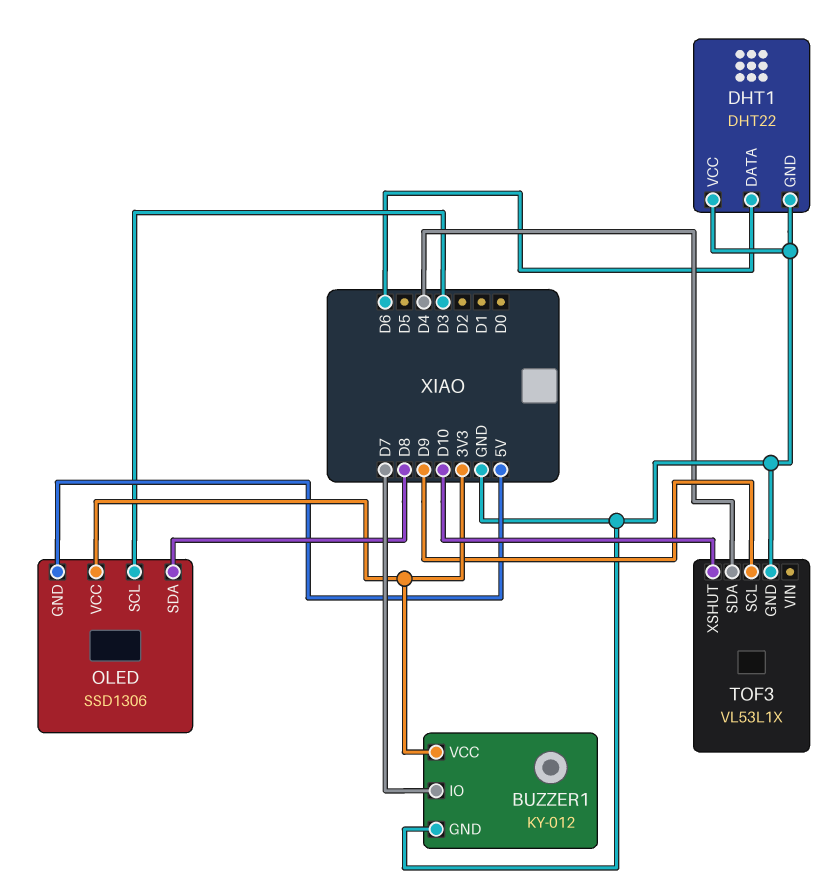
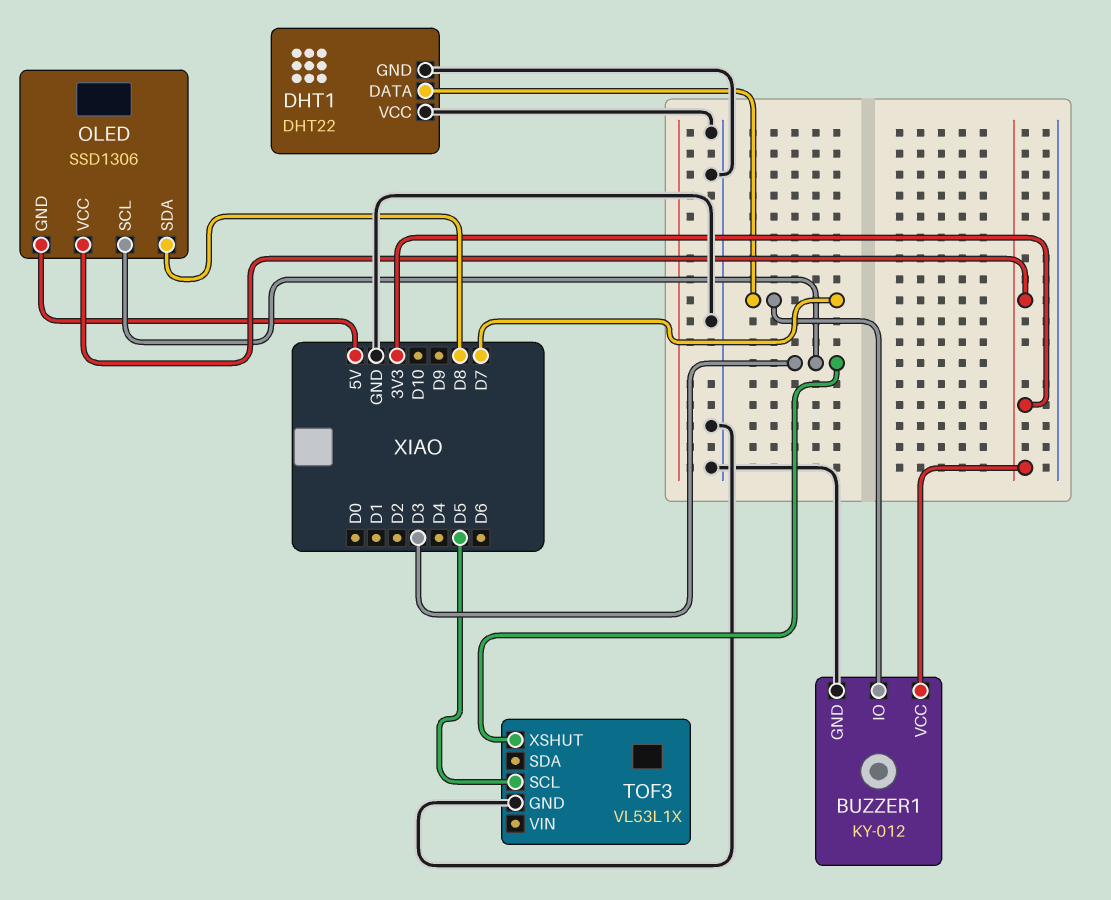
DHT1 pin DATA: D6 -> D7
TOF3 pin SCL: D9 -> D5
TOF3 pin SDA: D4 -> none
TOF3 pin XSHUT: D10 -> D3

